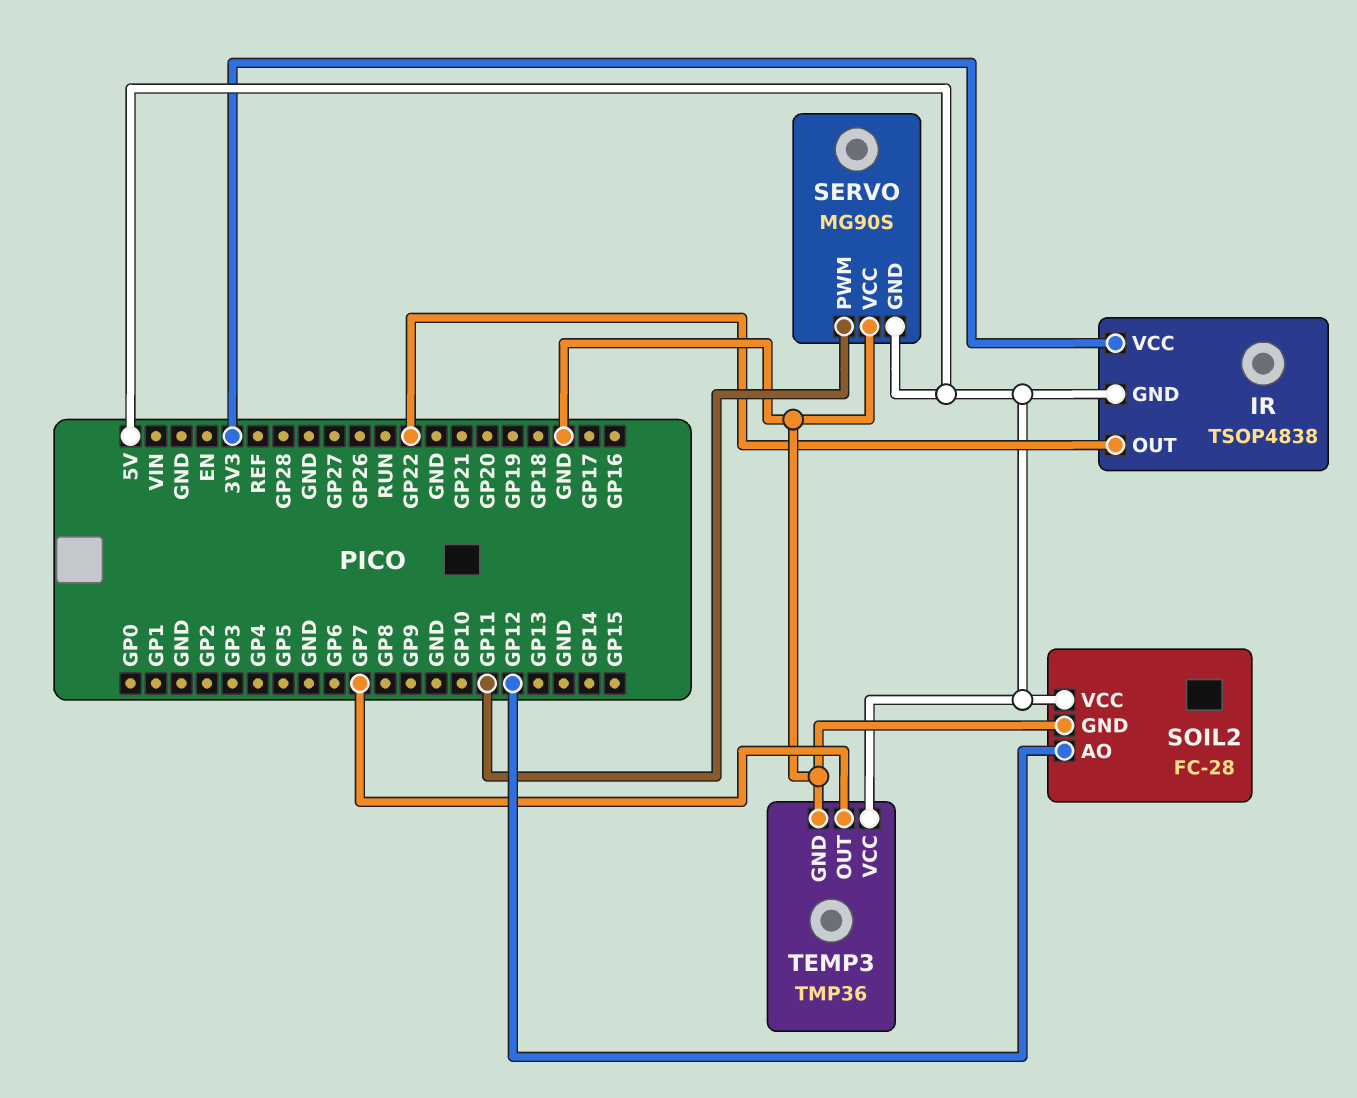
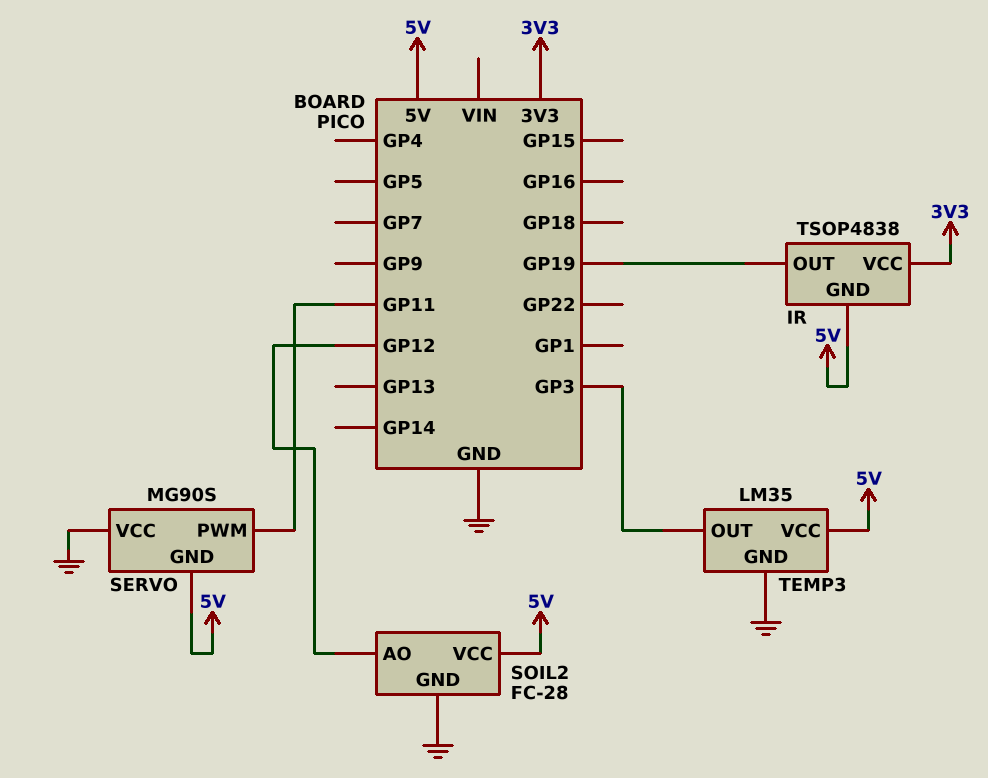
IR pin OUT: GP22 -> GP19
TEMP3: TMP36 -> LM35
TEMP3 pin OUT: GP7 -> GP3

